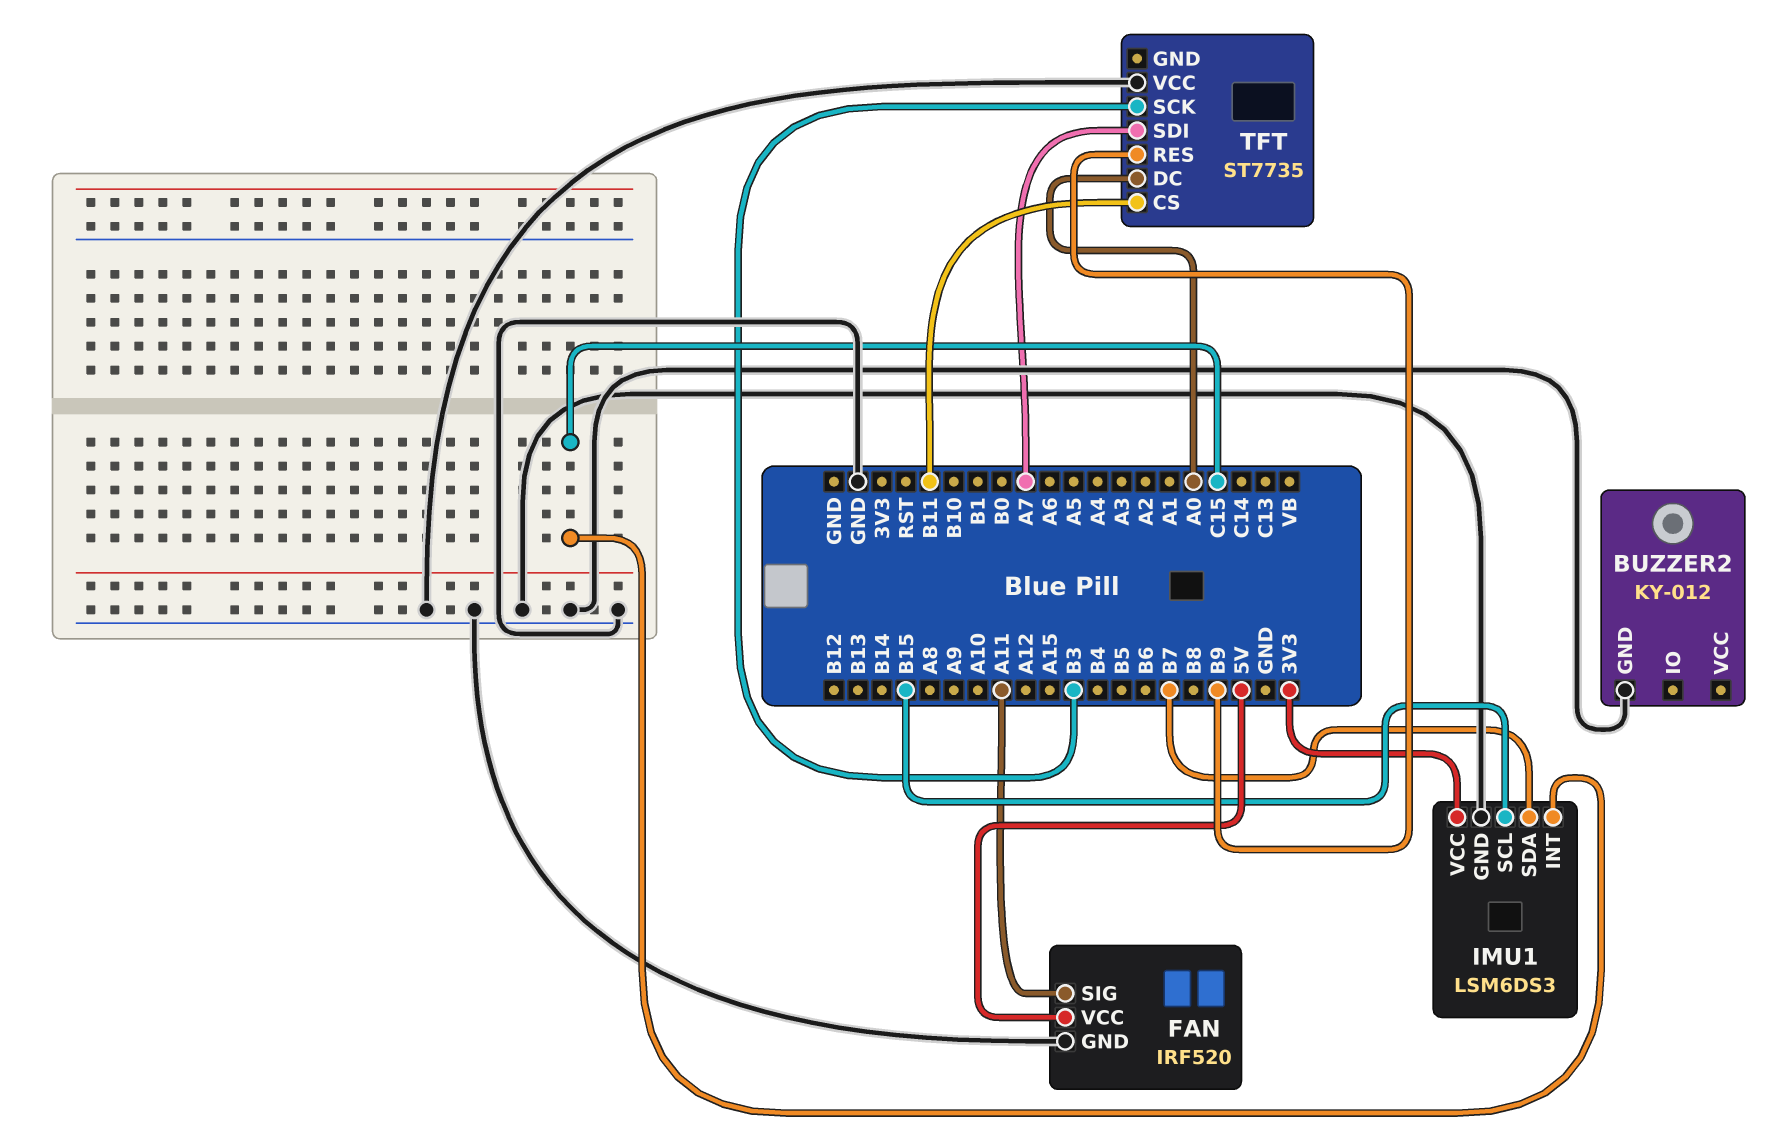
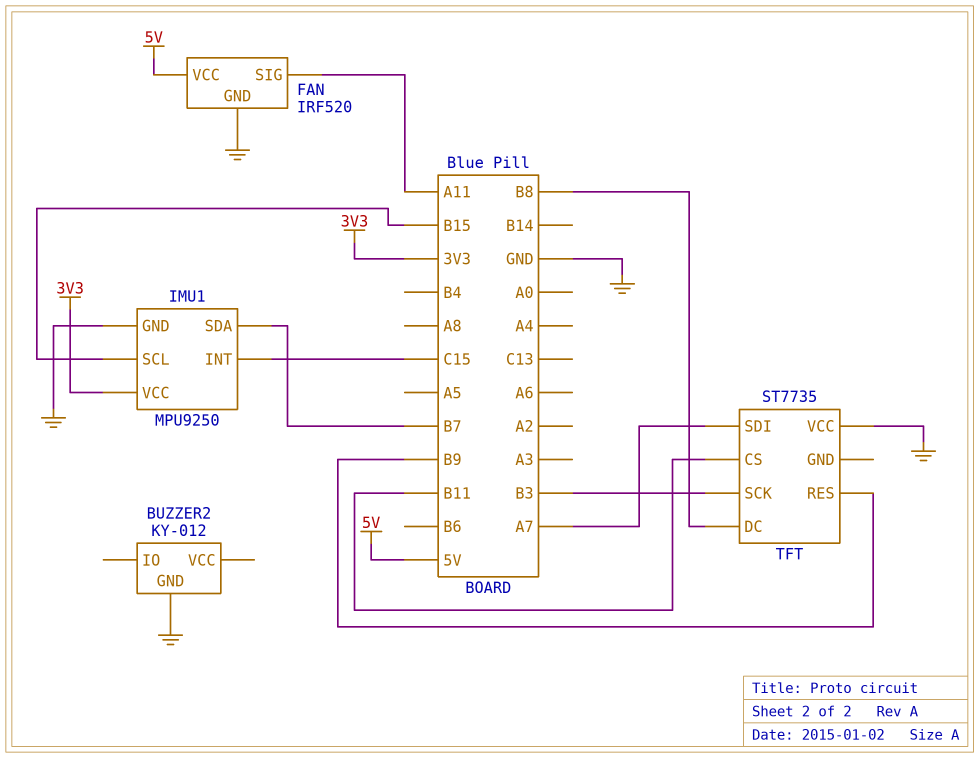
IMU1: LSM6DS3 -> MPU9250
TFT pin DC: A0 -> B8

